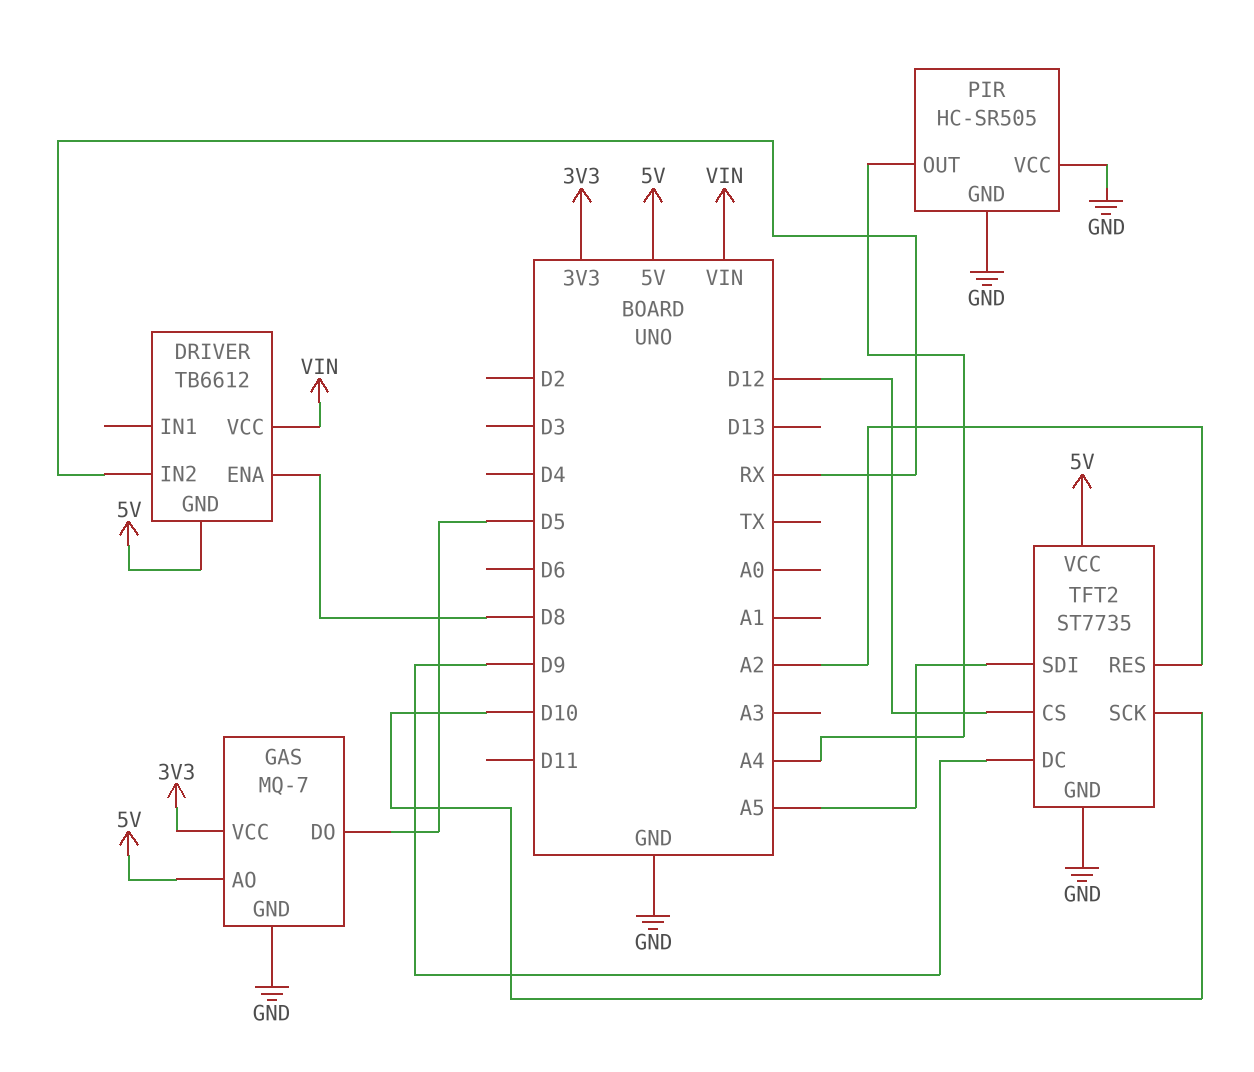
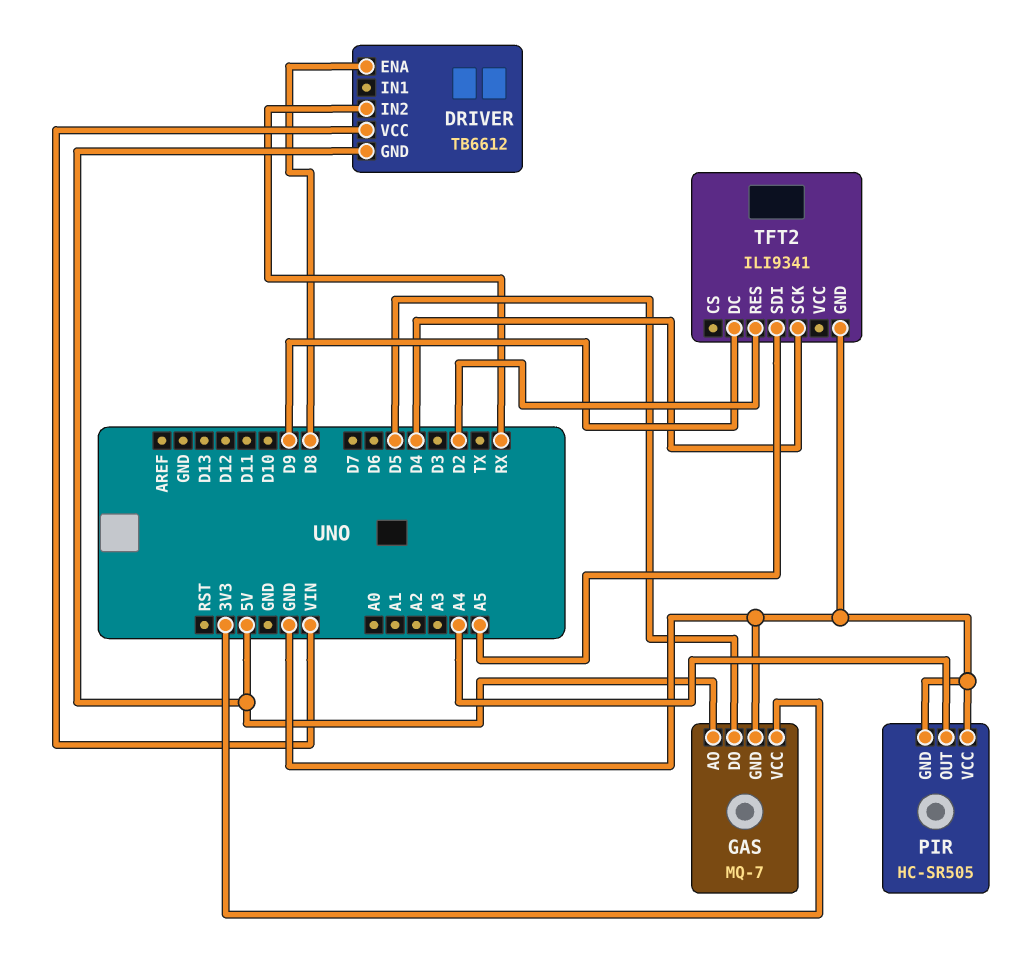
TFT2: ST7735 -> ILI9341
TFT2 pin CS: D12 -> none
TFT2 pin RES: A2 -> D2
TFT2 pin SCK: D10 -> D4
TFT2 pin VCC: 5V -> none

